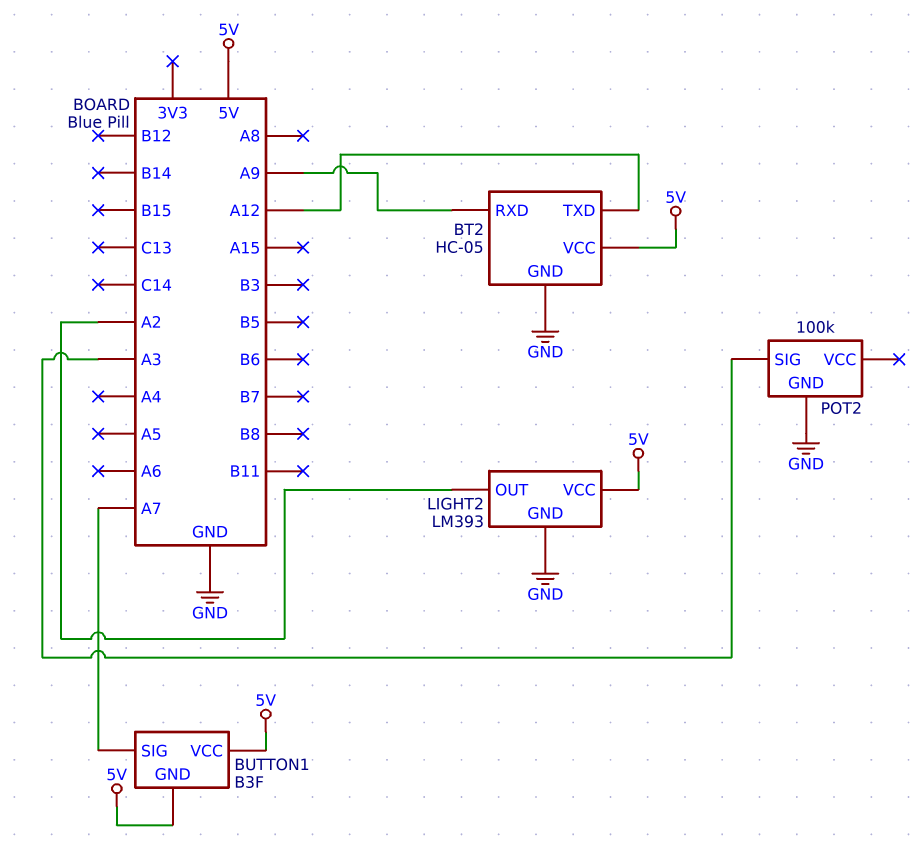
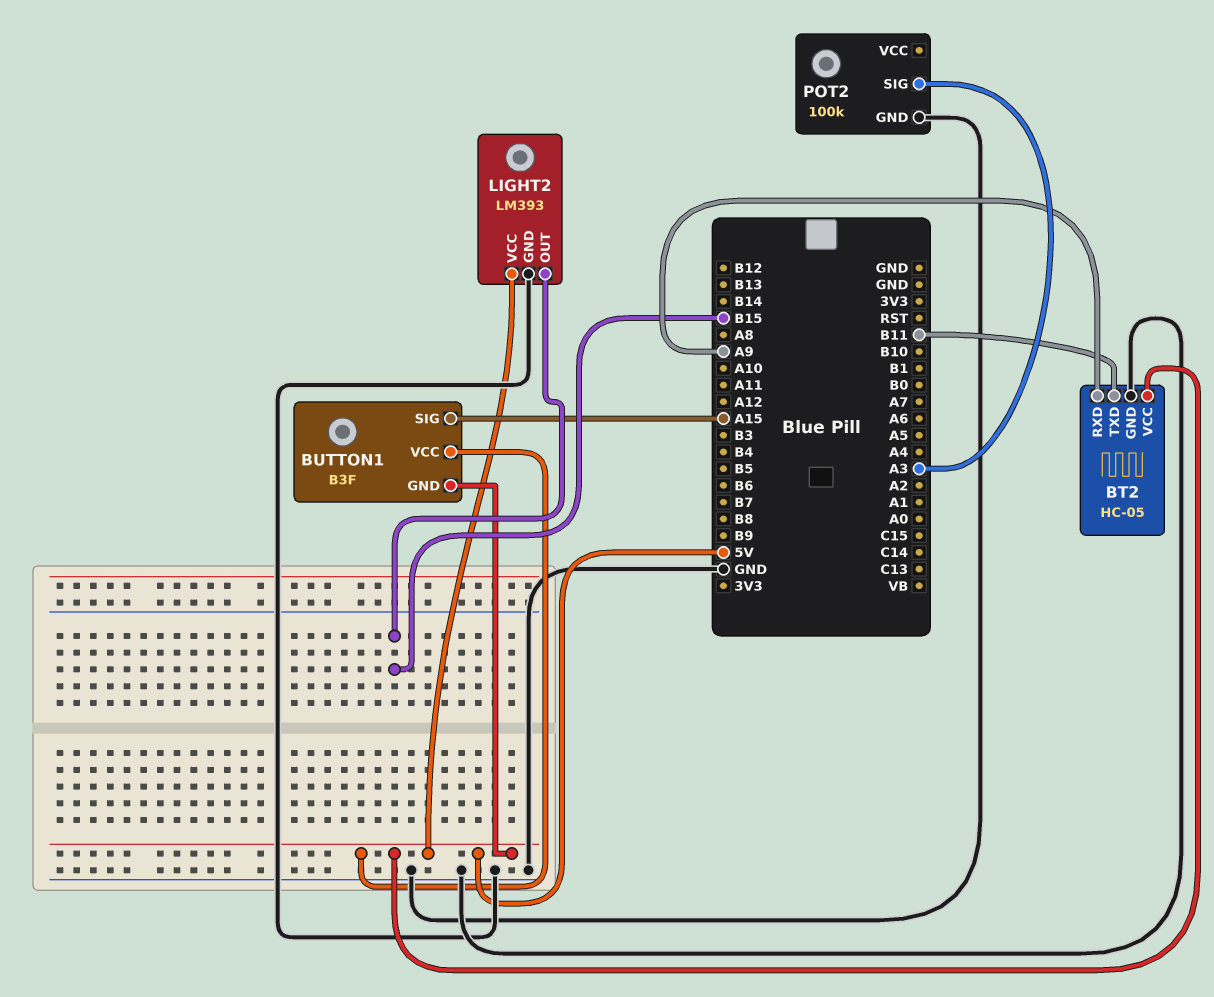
BT2 pin TXD: A12 -> B11
BUTTON1 pin SIG: A7 -> A15
LIGHT2 pin OUT: A2 -> B15

